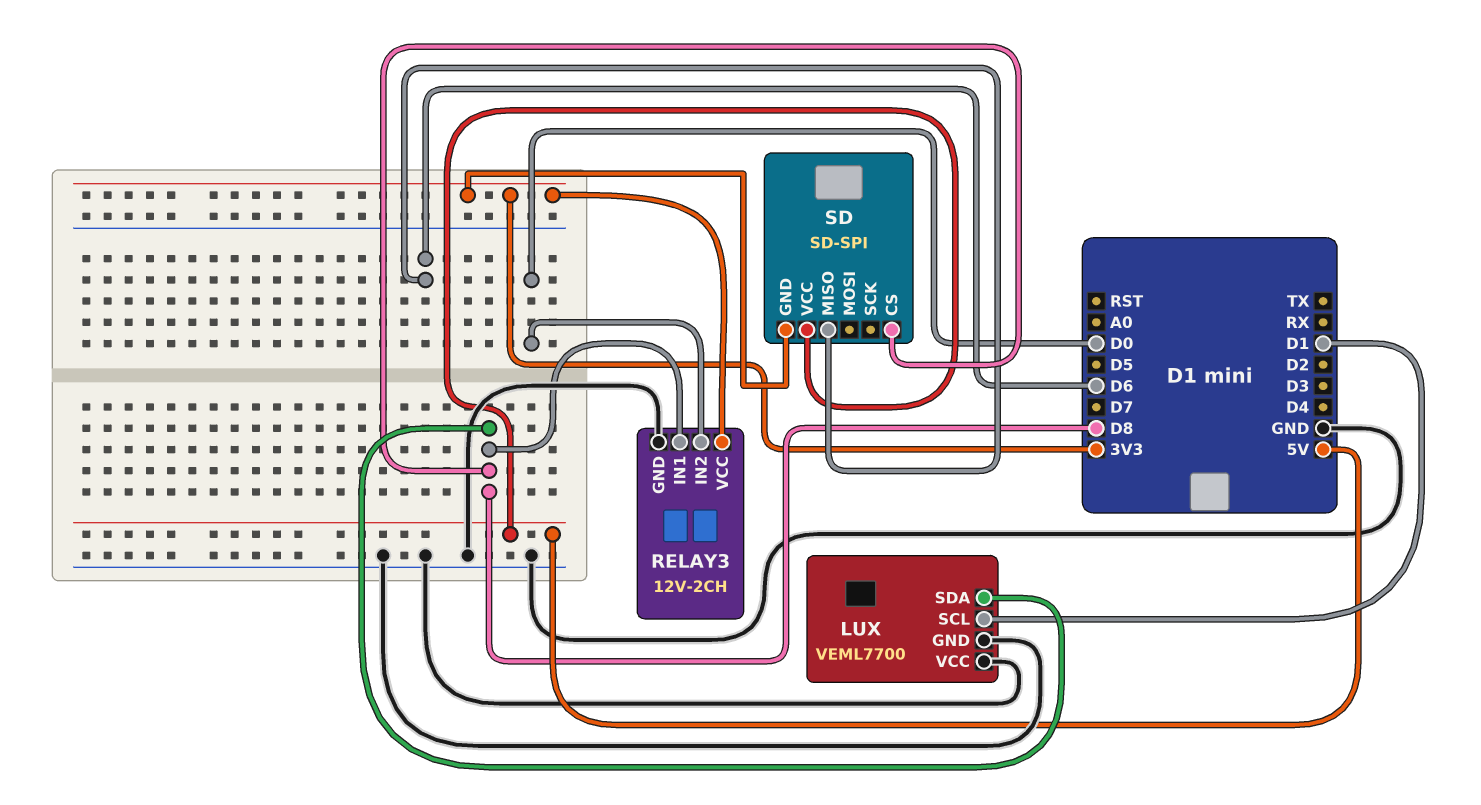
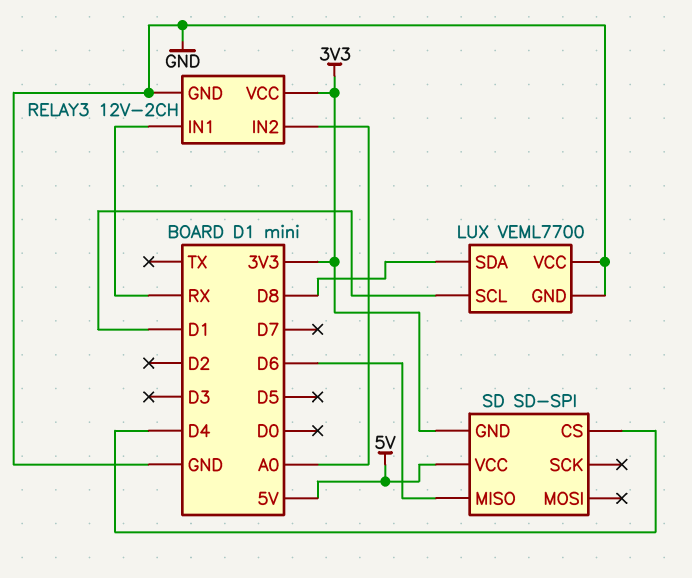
RELAY3 pin IN1: D8 -> RX
RELAY3 pin IN2: D0 -> A0
SD pin CS: D8 -> D4

